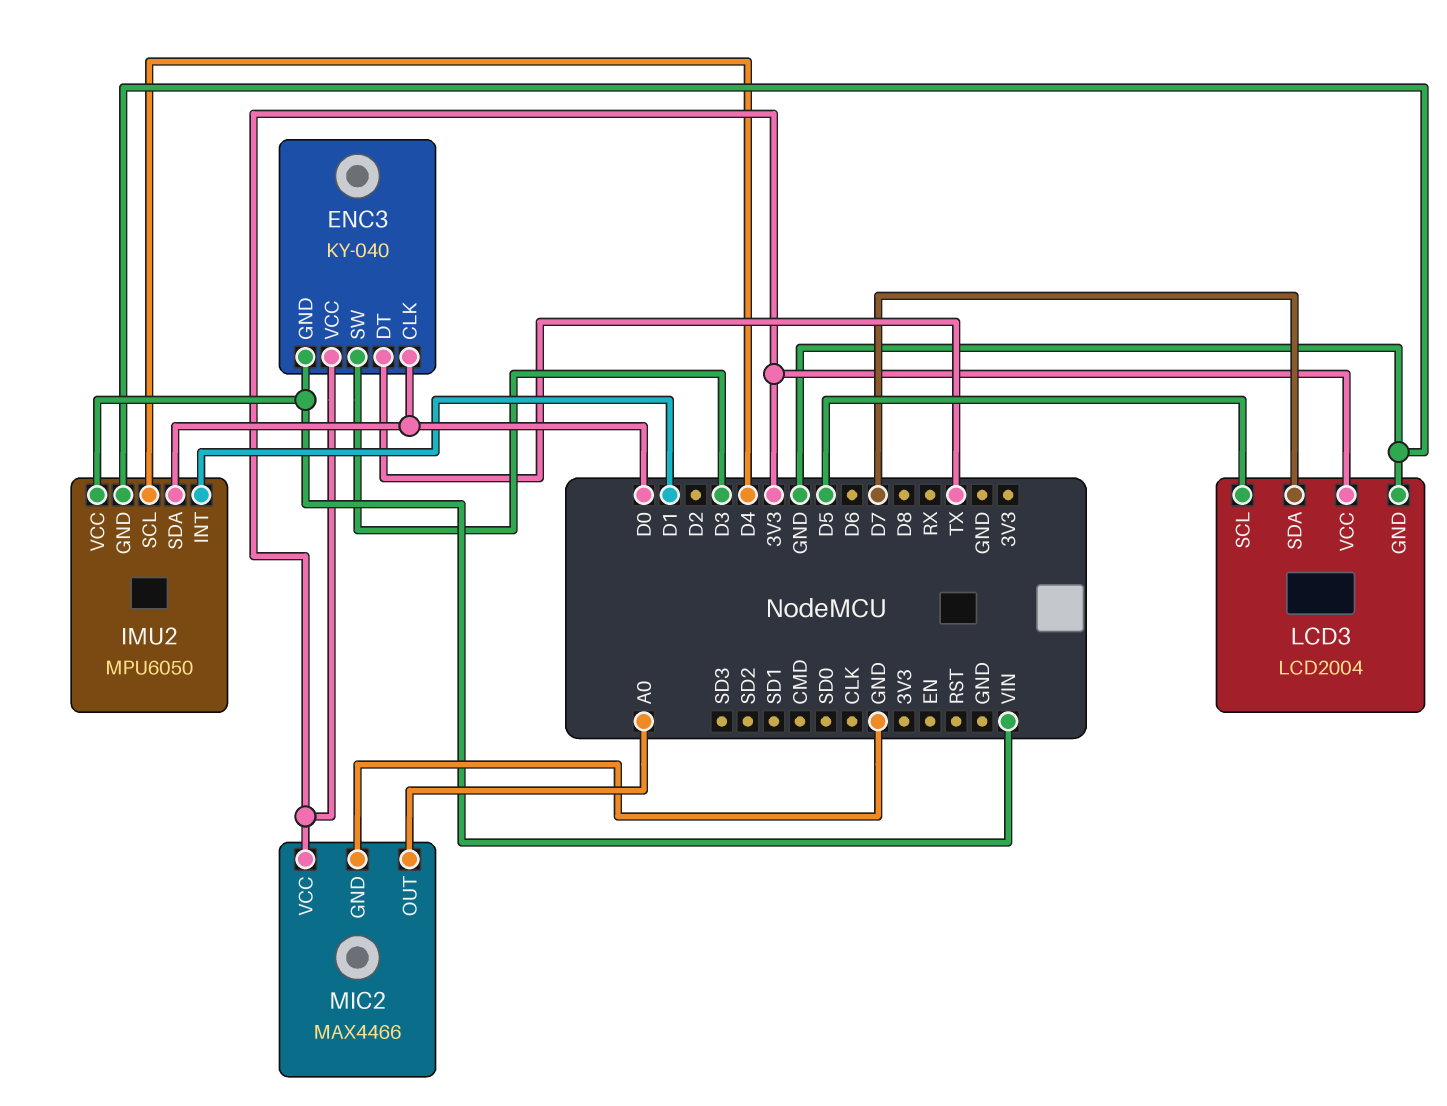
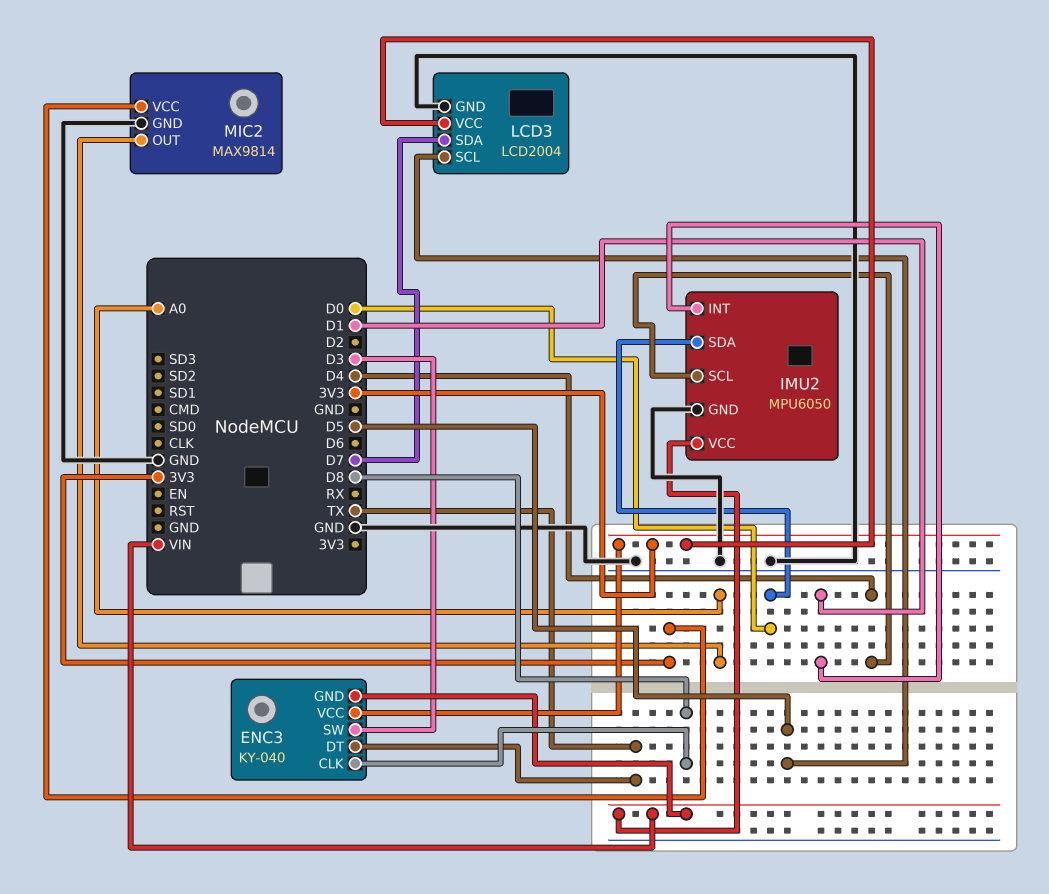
ENC3 pin CLK: D0 -> D8
MIC2: MAX4466 -> MAX9814

